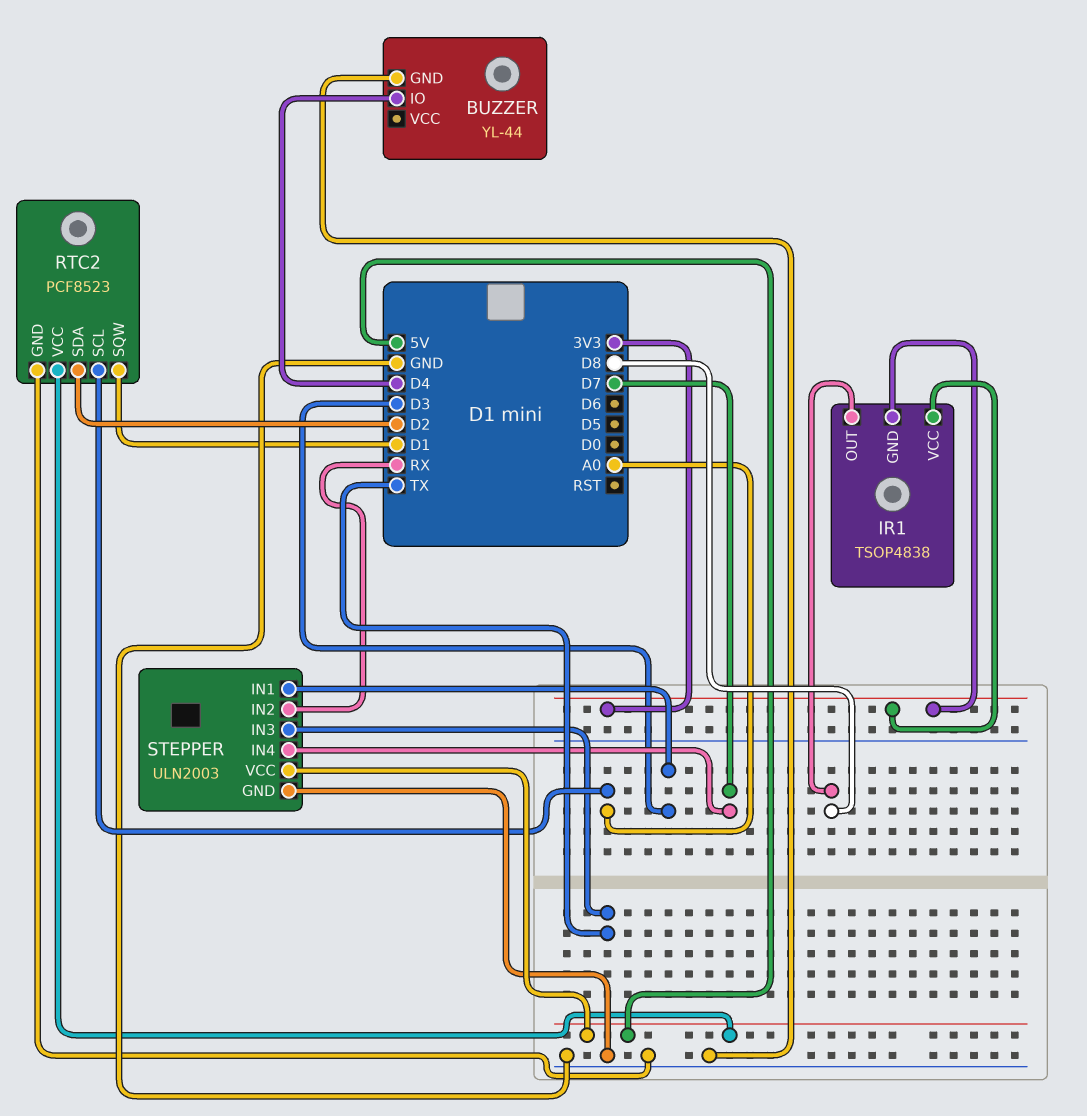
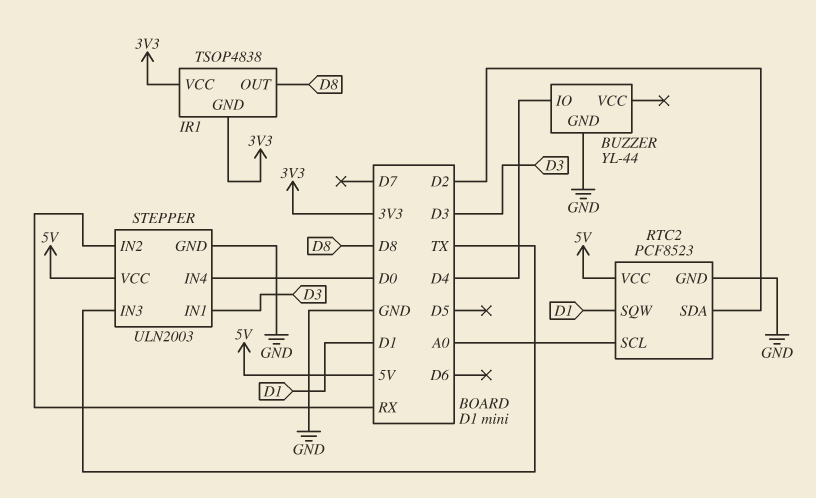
STEPPER pin IN4: D7 -> D0

